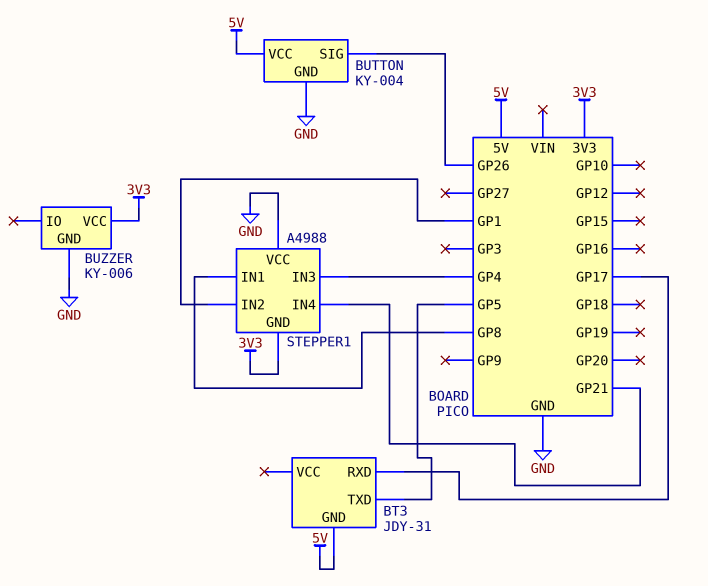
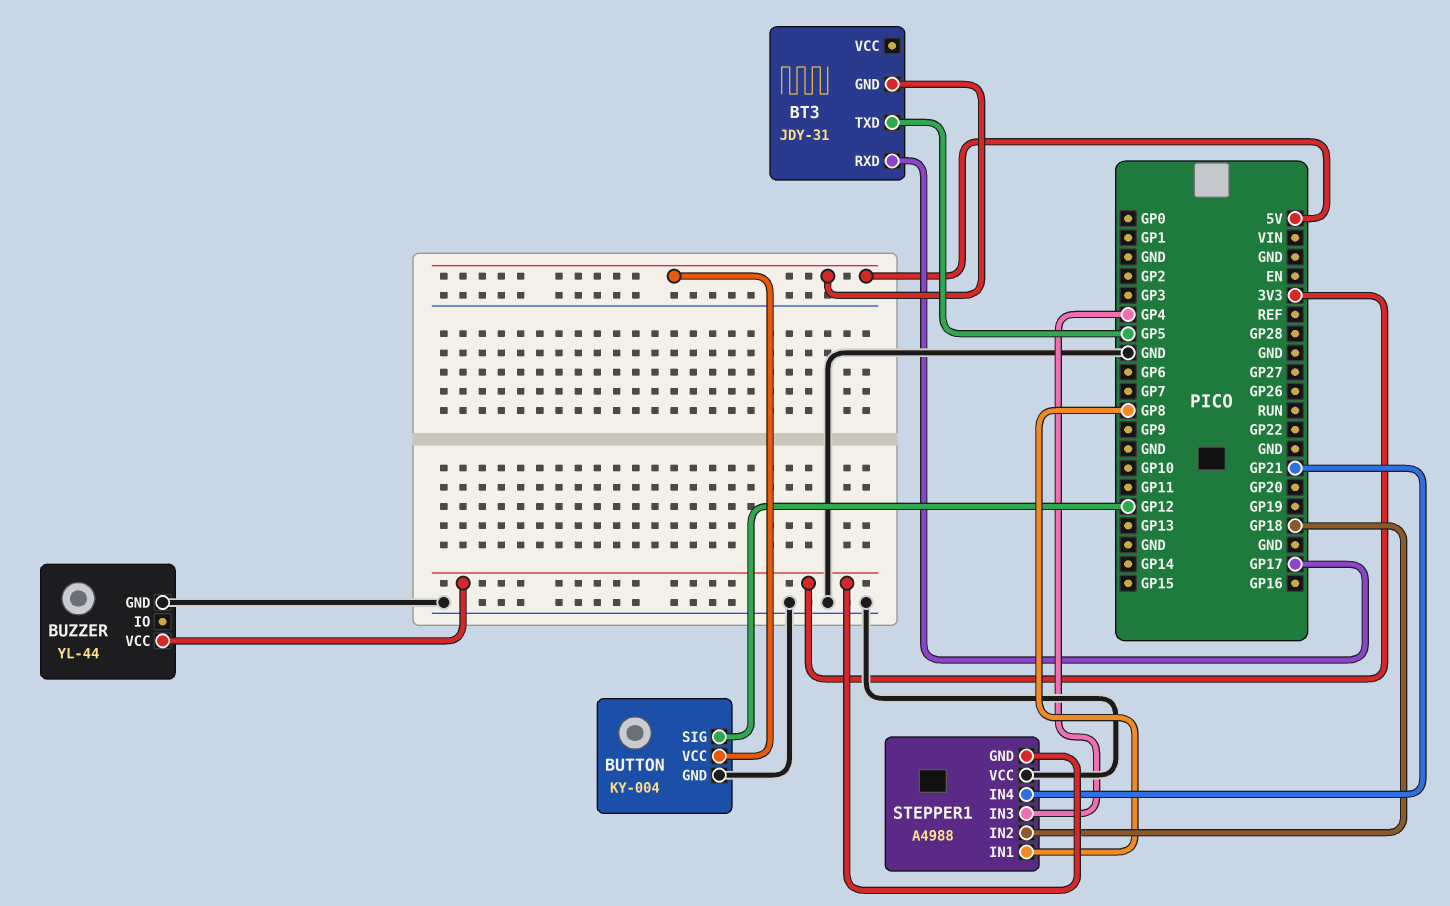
BUTTON pin SIG: GP26 -> GP12
BUZZER: KY-006 -> YL-44
STEPPER1 pin IN2: GP1 -> GP18

